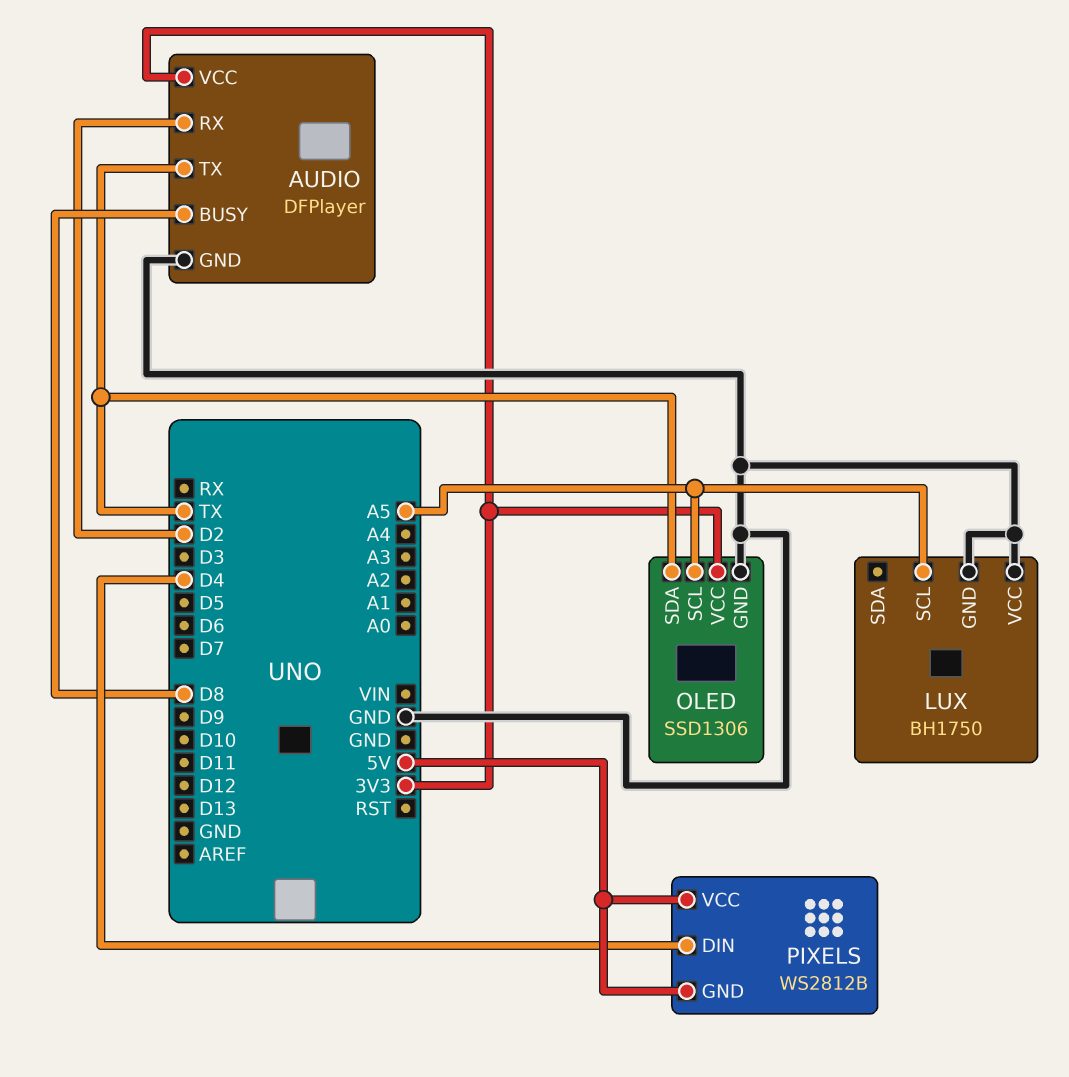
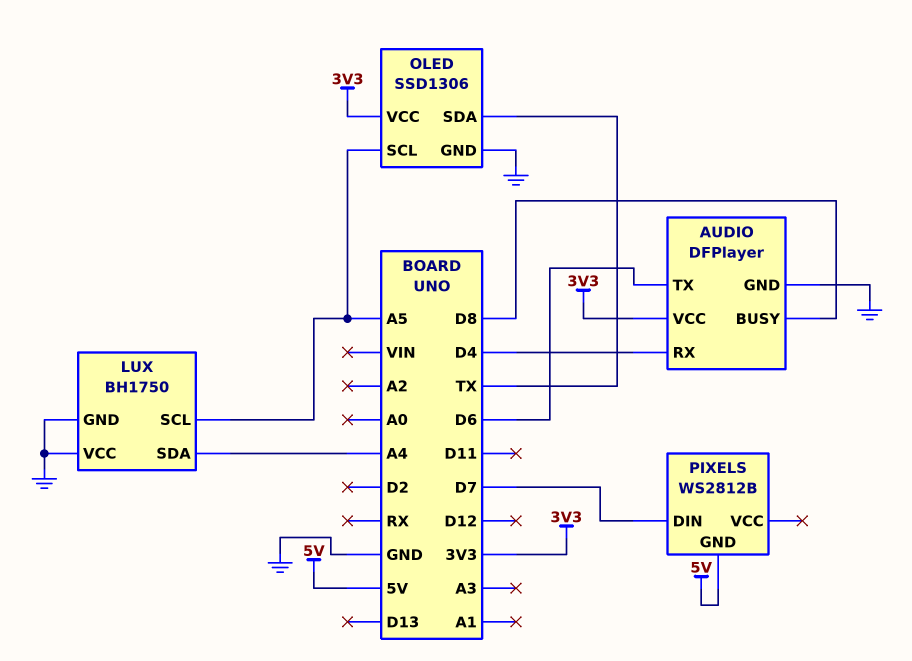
AUDIO pin RX: D2 -> D4
AUDIO pin TX: TX -> D6
LUX pin SDA: none -> A4
PIXELS pin DIN: D4 -> D7
PIXELS pin VCC: 5V -> none

